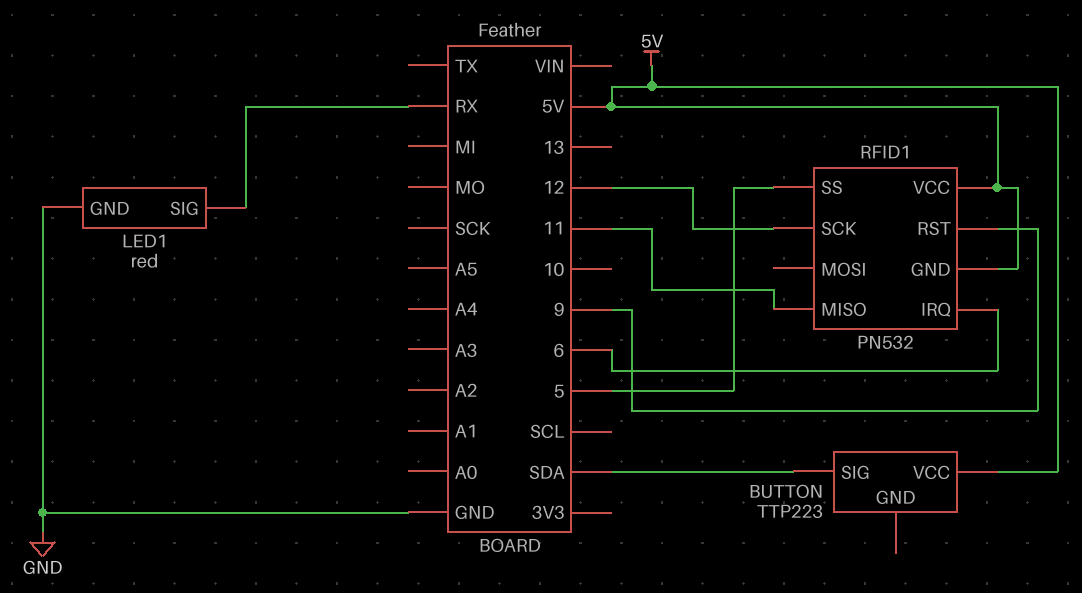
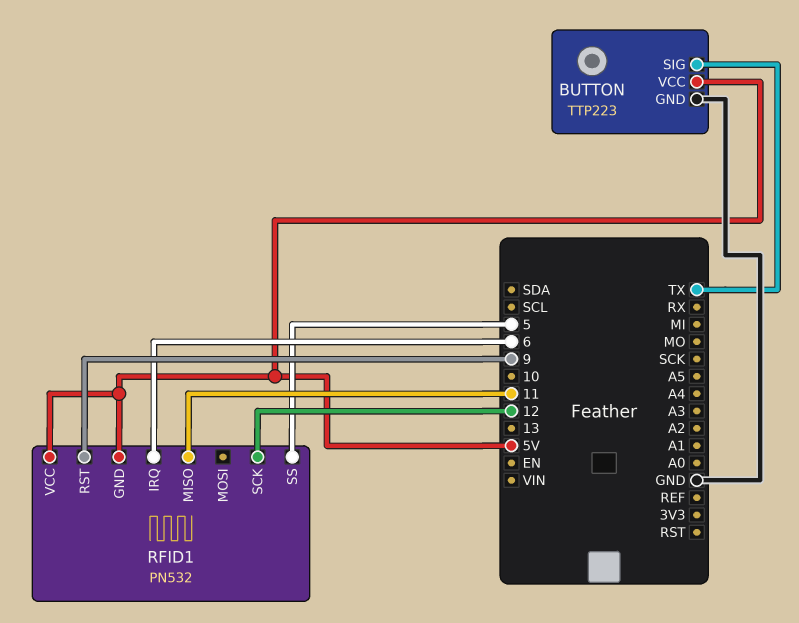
BUTTON pin GND: none -> GND
BUTTON pin SIG: SDA -> TX
LED1: red -> none
LED1 pin GND: GND -> none
LED1 pin SIG: RX -> none

